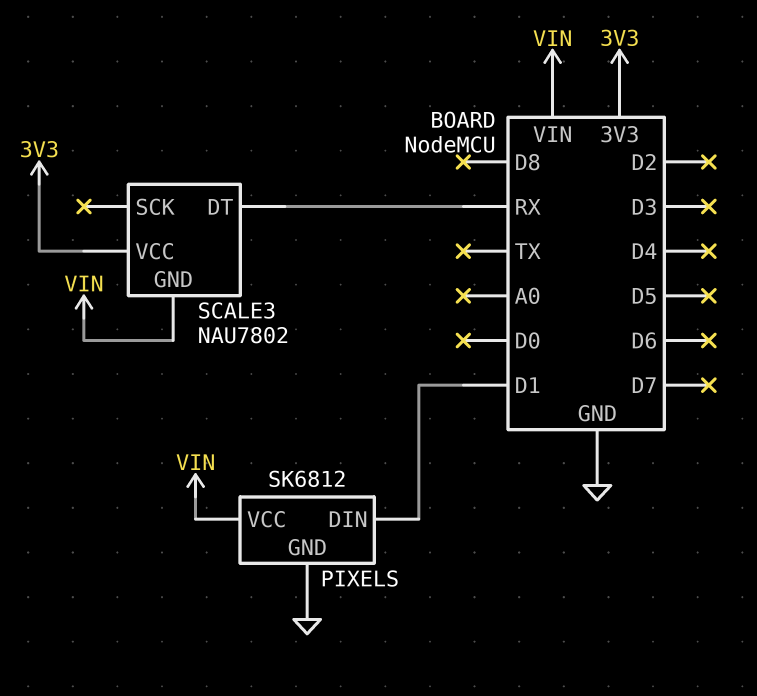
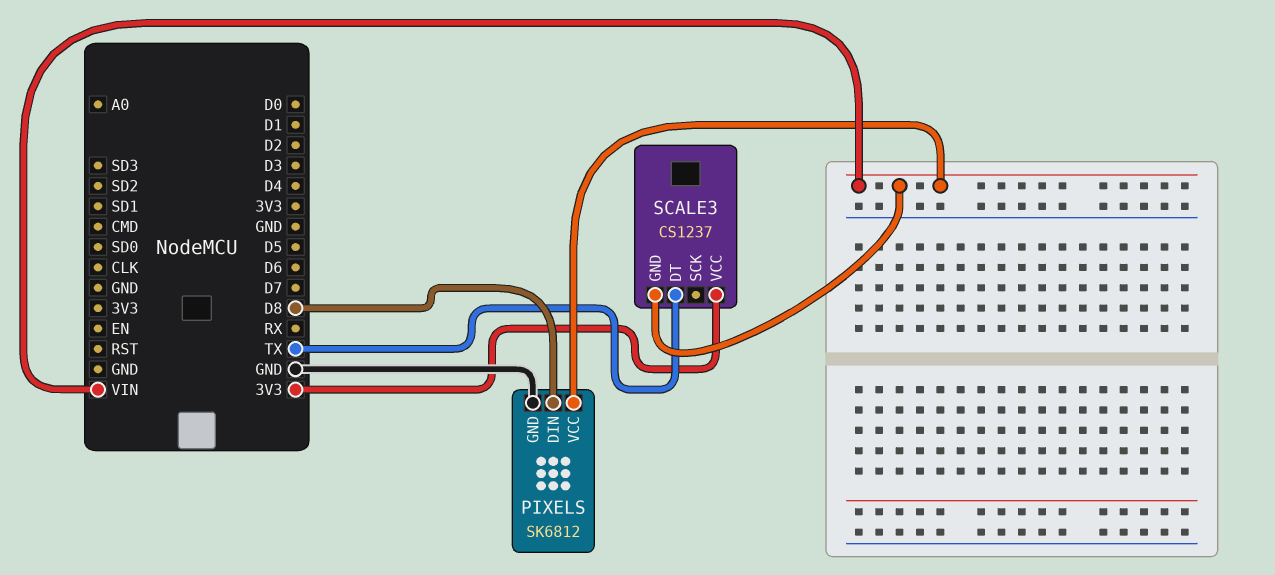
PIXELS pin DIN: D1 -> D8
SCALE3: NAU7802 -> CS1237
SCALE3 pin DT: RX -> TX

